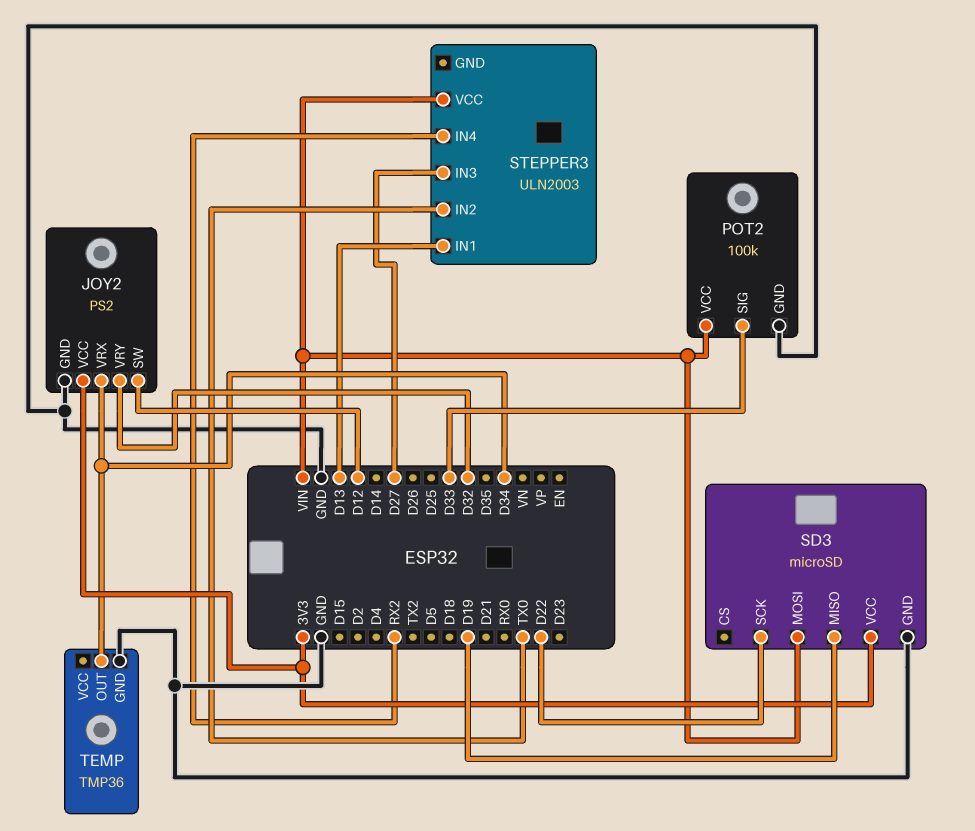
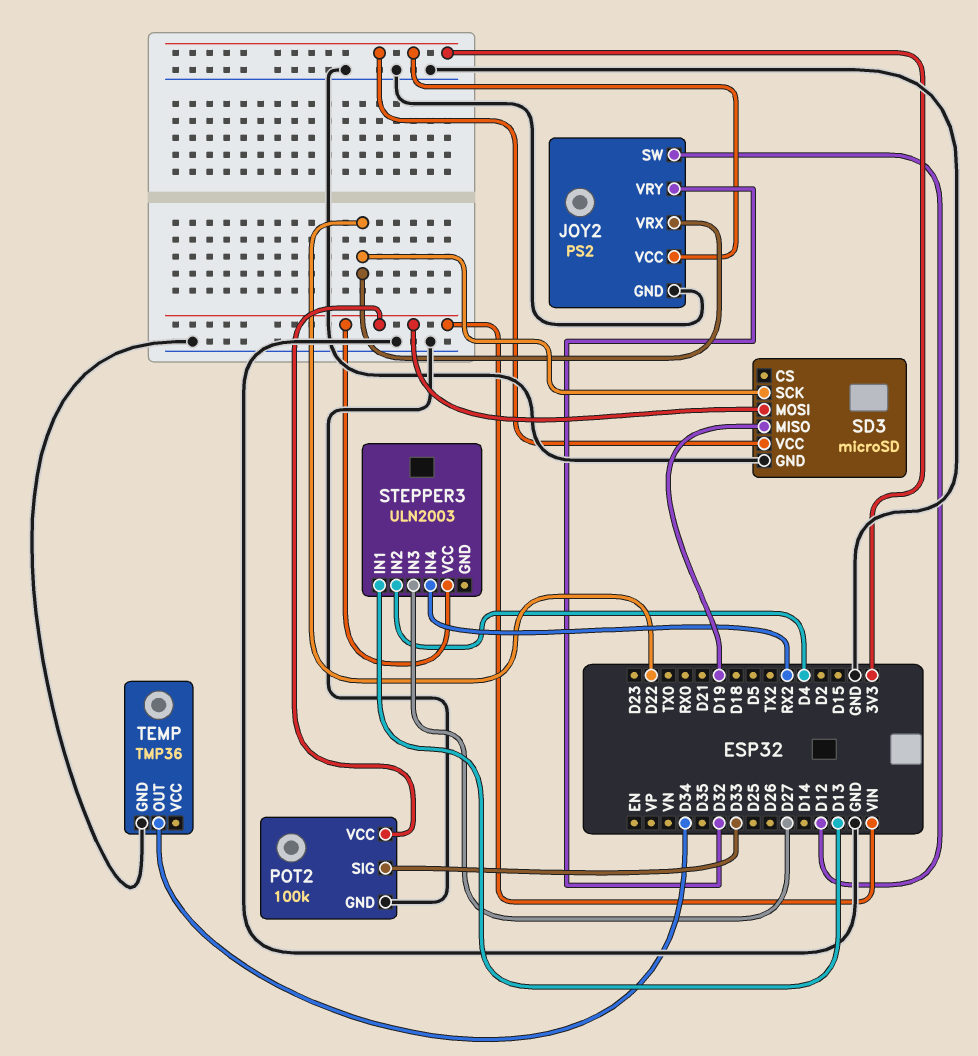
JOY2 pin VRX: D34 -> D22
STEPPER3 pin IN2: TX0 -> D4

